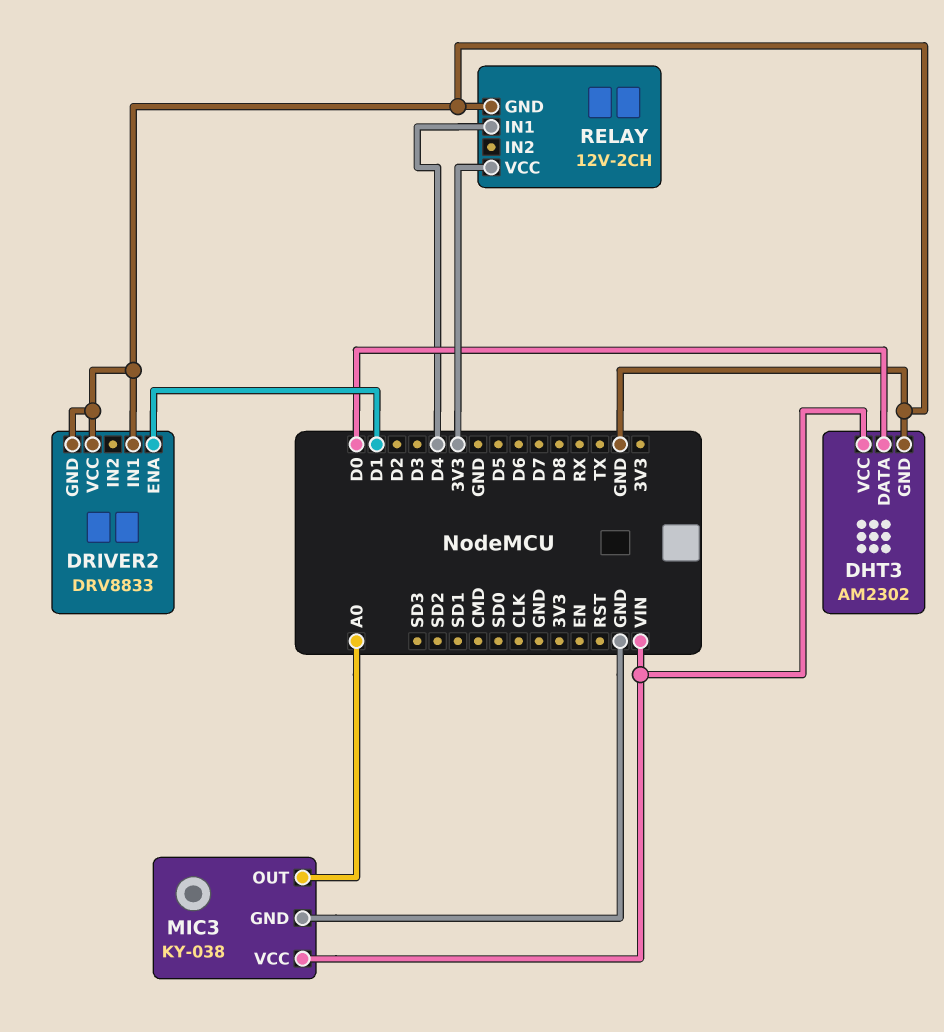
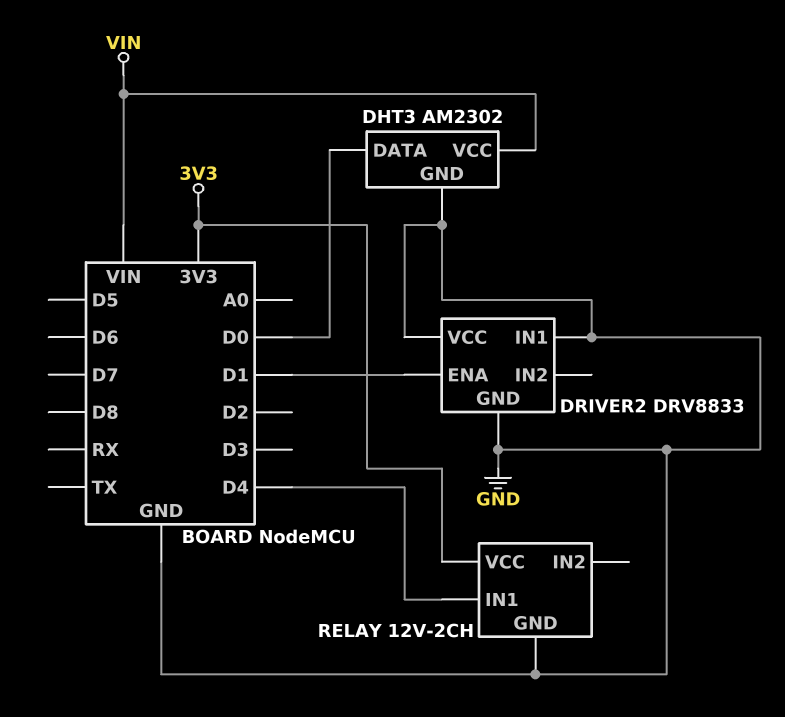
MIC3: KY-038 -> none
MIC3 pin GND: GND -> none
MIC3 pin OUT: A0 -> none
MIC3 pin VCC: VIN -> none

